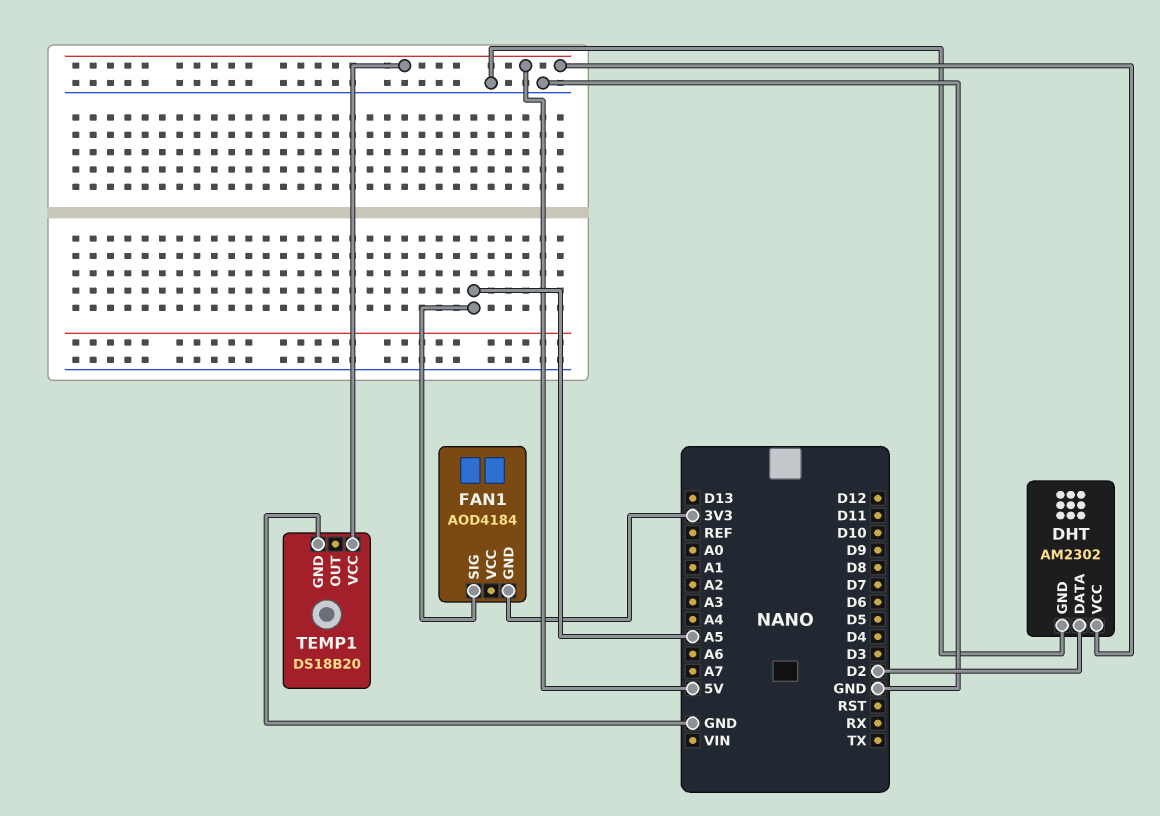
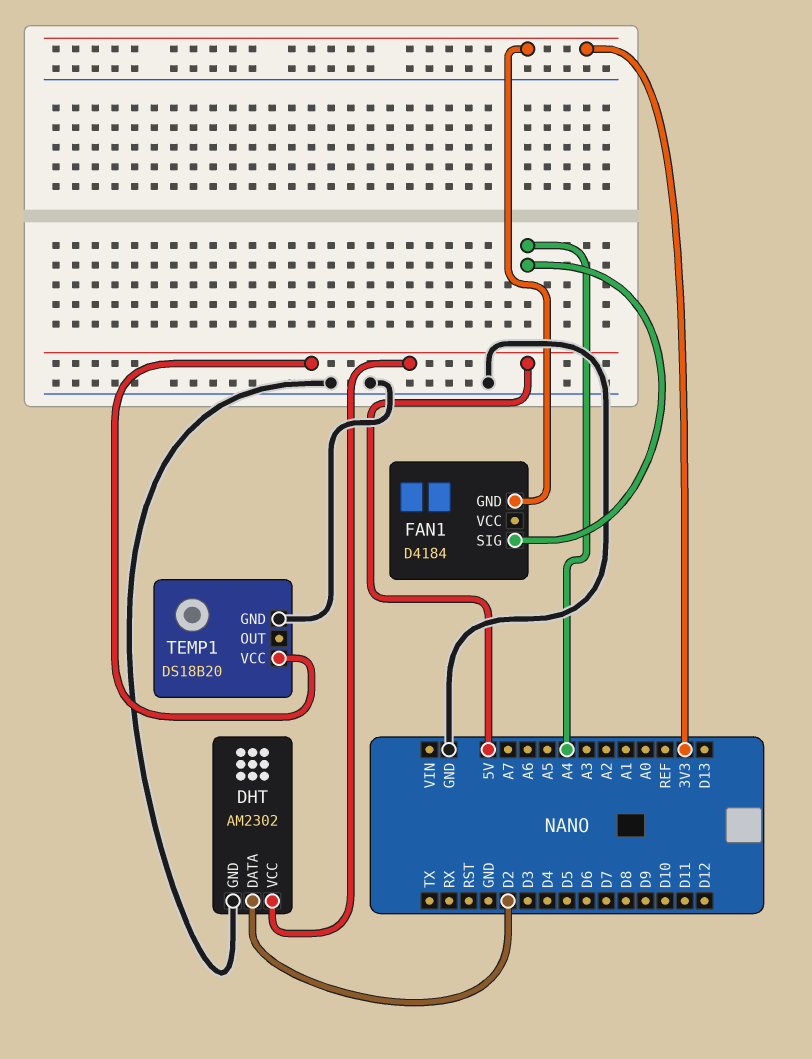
FAN1: AOD4184 -> D4184
FAN1 pin SIG: A5 -> A4

